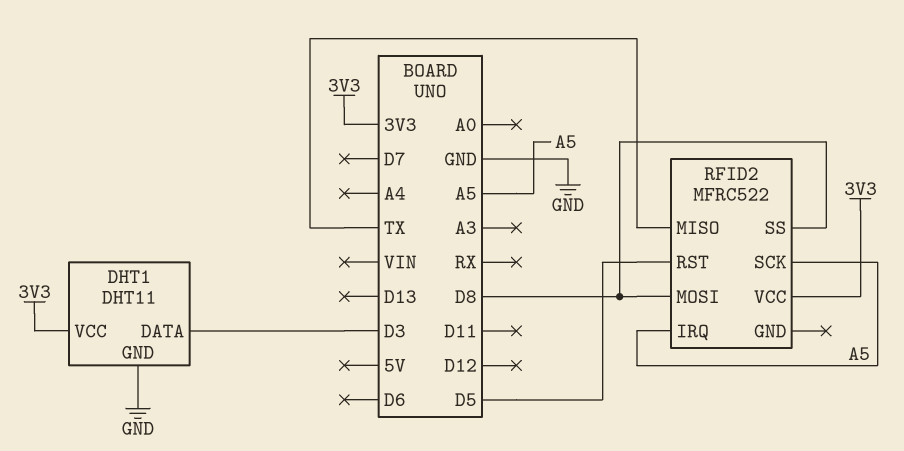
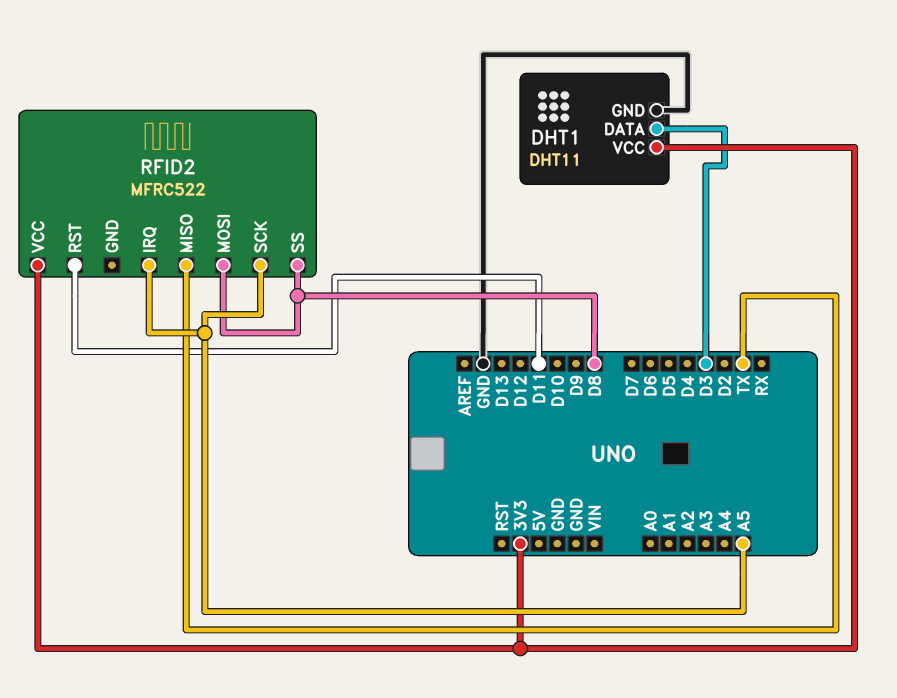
RFID2 pin RST: D5 -> D11

